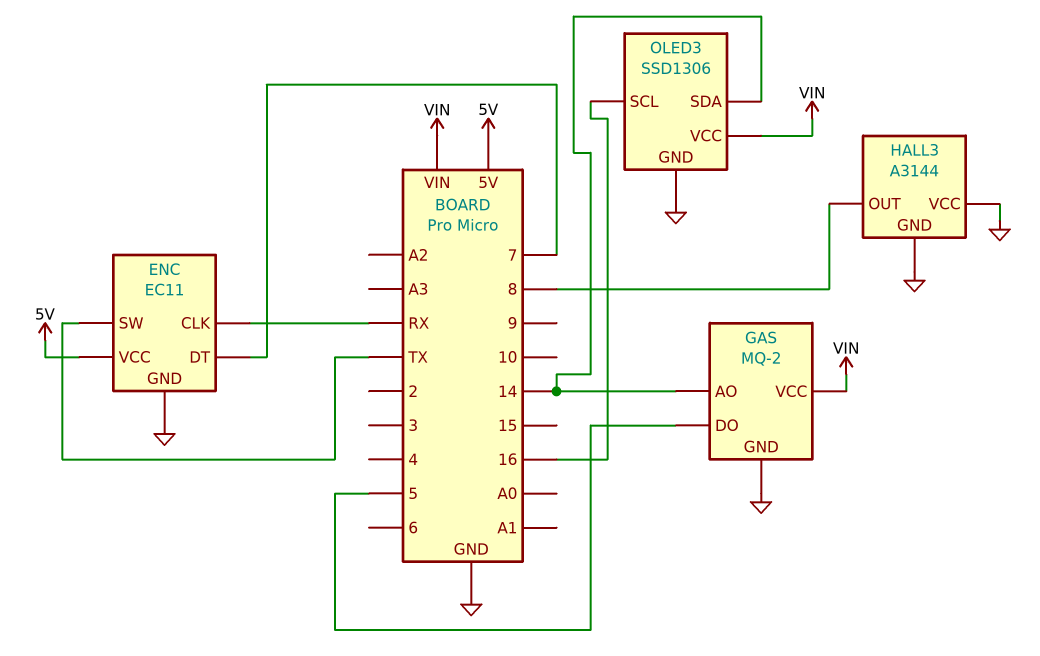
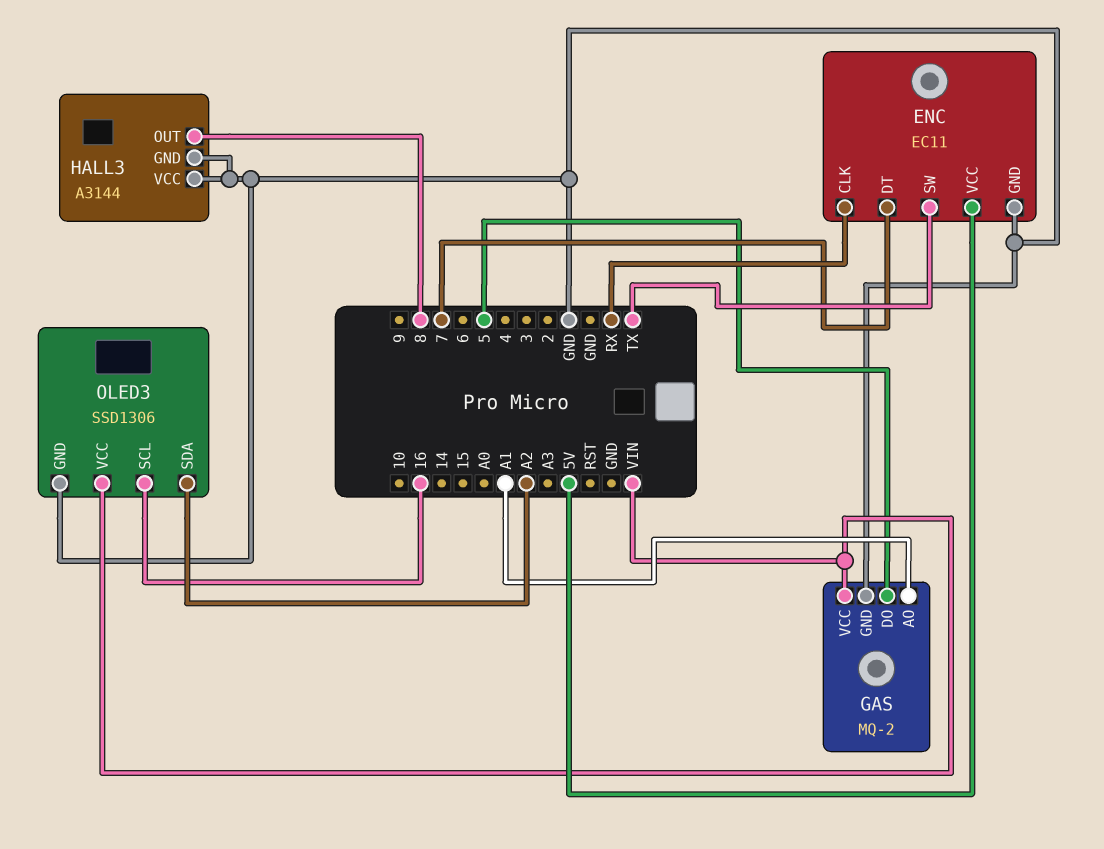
GAS pin AO: 14 -> A1
OLED3 pin SDA: 14 -> A2

